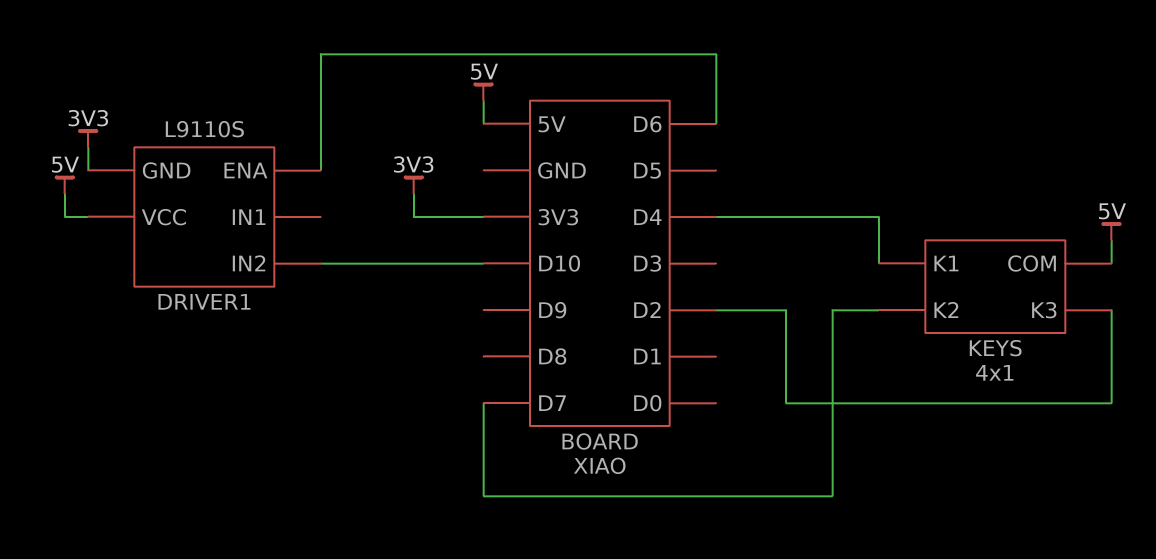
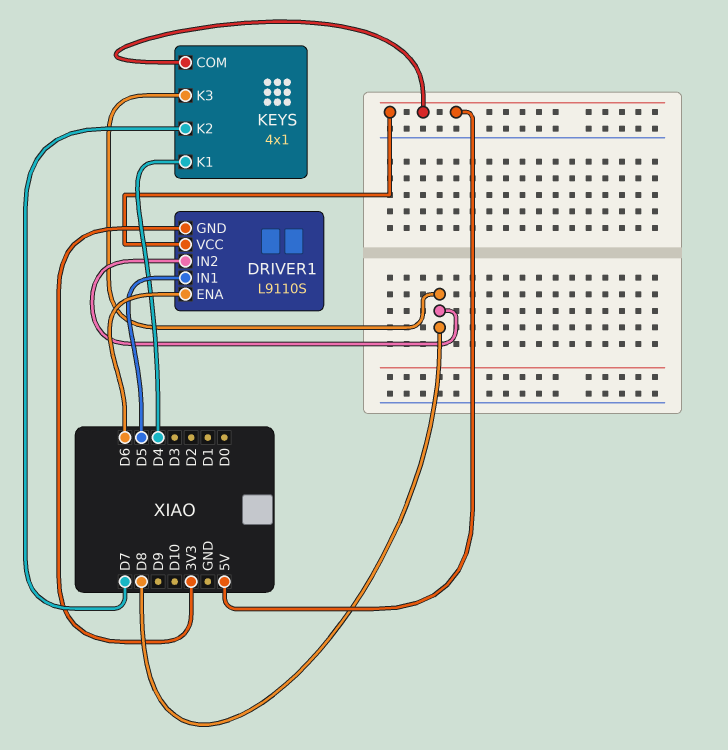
DRIVER1 pin IN1: none -> D5
DRIVER1 pin IN2: D10 -> D8
KEYS pin K3: D2 -> D8

